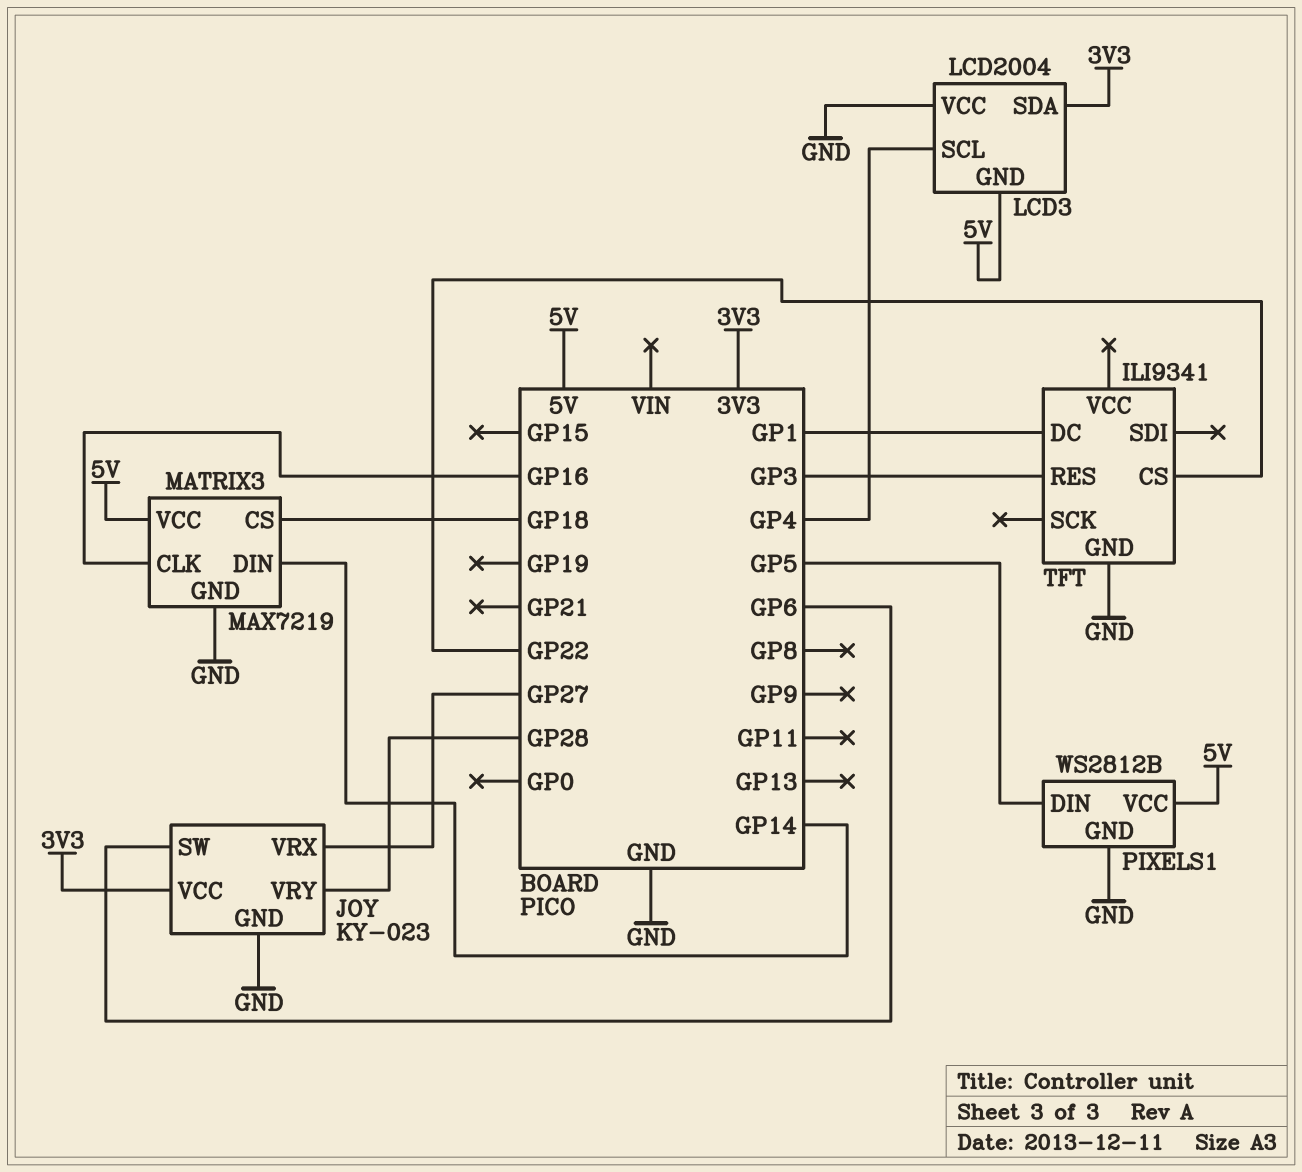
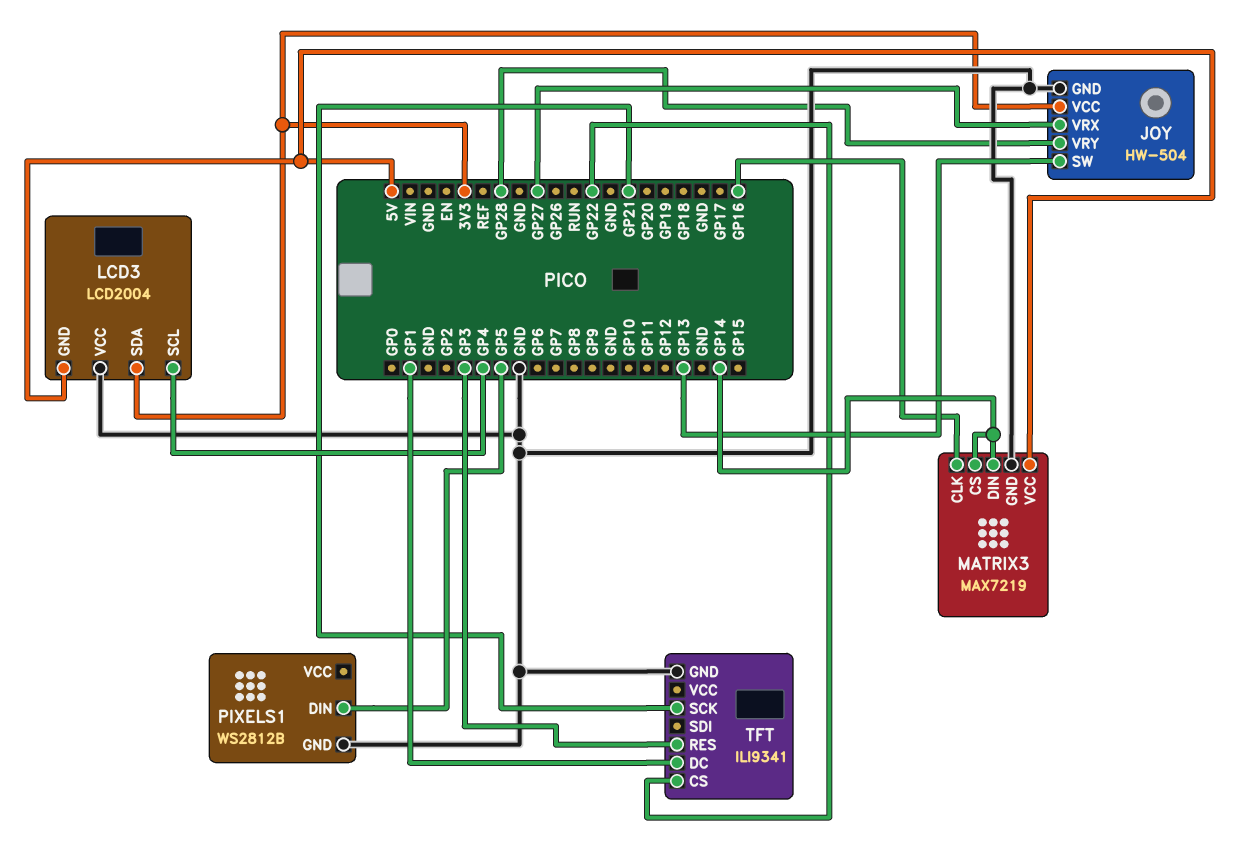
JOY: KY-023 -> HW-504
JOY pin SW: GP6 -> GP13
MATRIX3 pin CS: GP18 -> GP14
PIXELS1 pin VCC: 5V -> none
TFT pin SCK: none -> GP21

